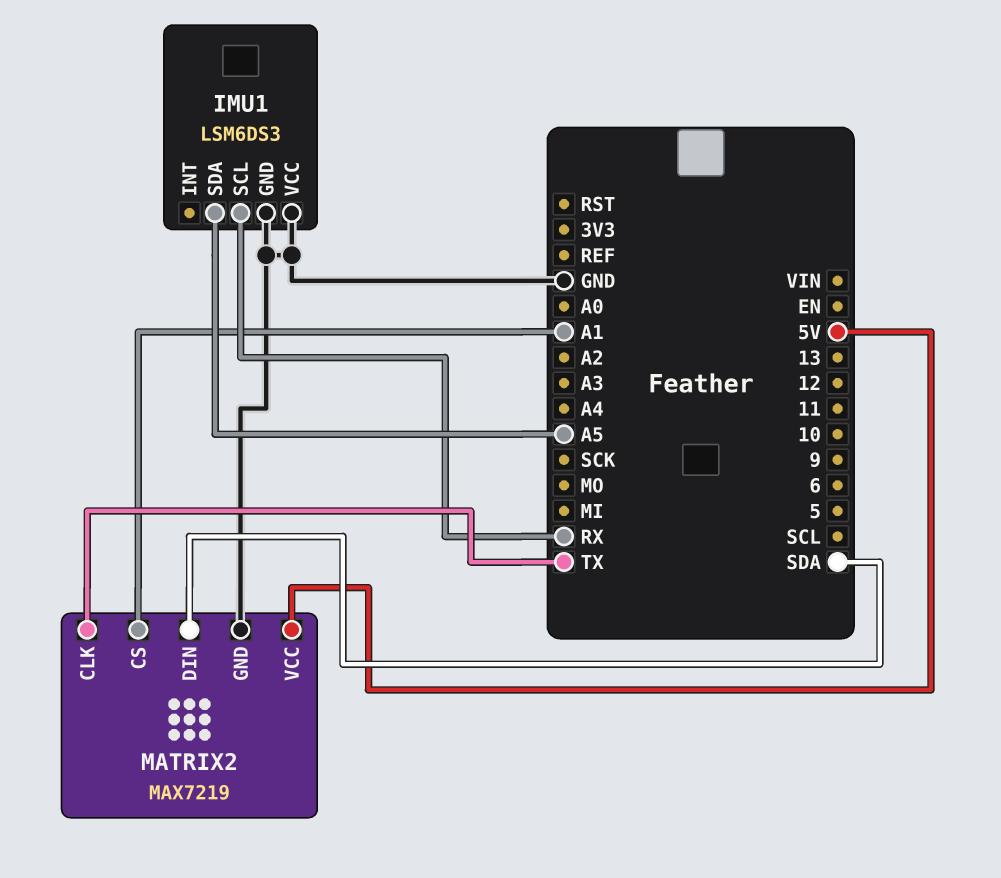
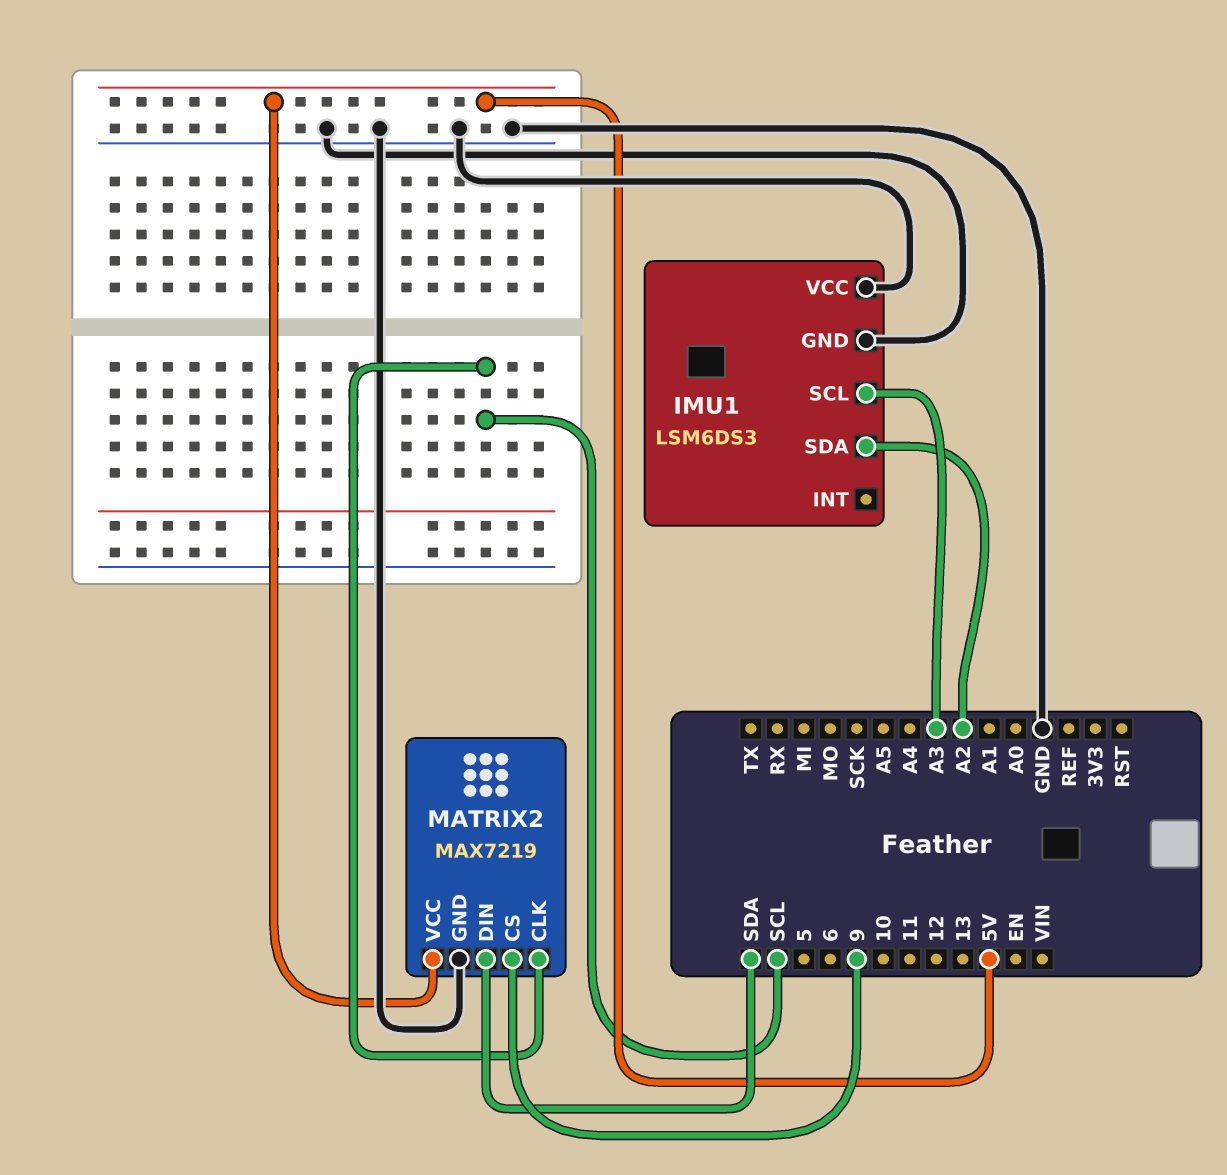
IMU1 pin SCL: RX -> A3
IMU1 pin SDA: A5 -> A2
MATRIX2 pin CLK: TX -> SCL
MATRIX2 pin CS: A1 -> 9

